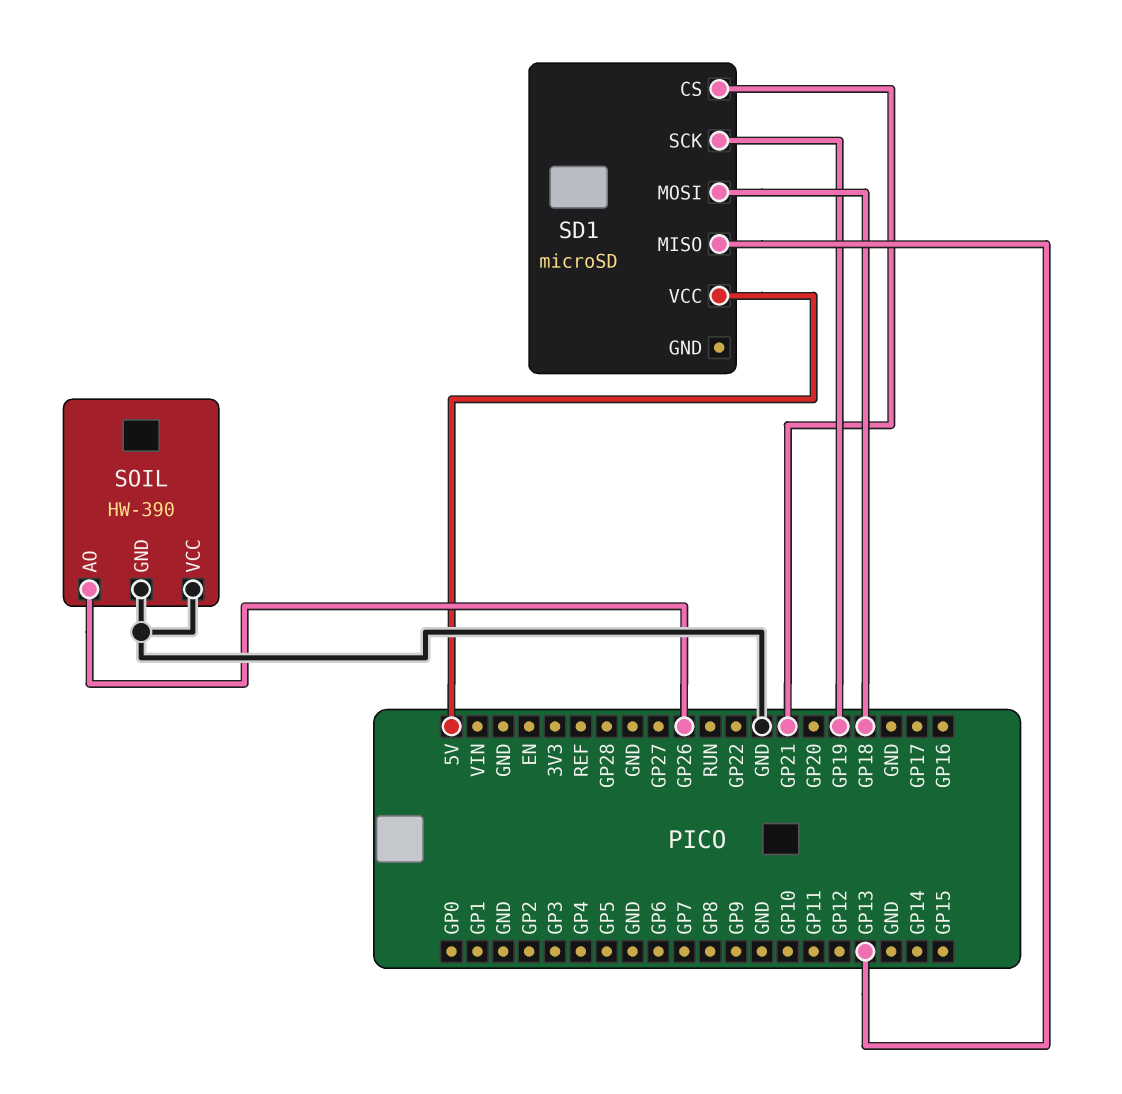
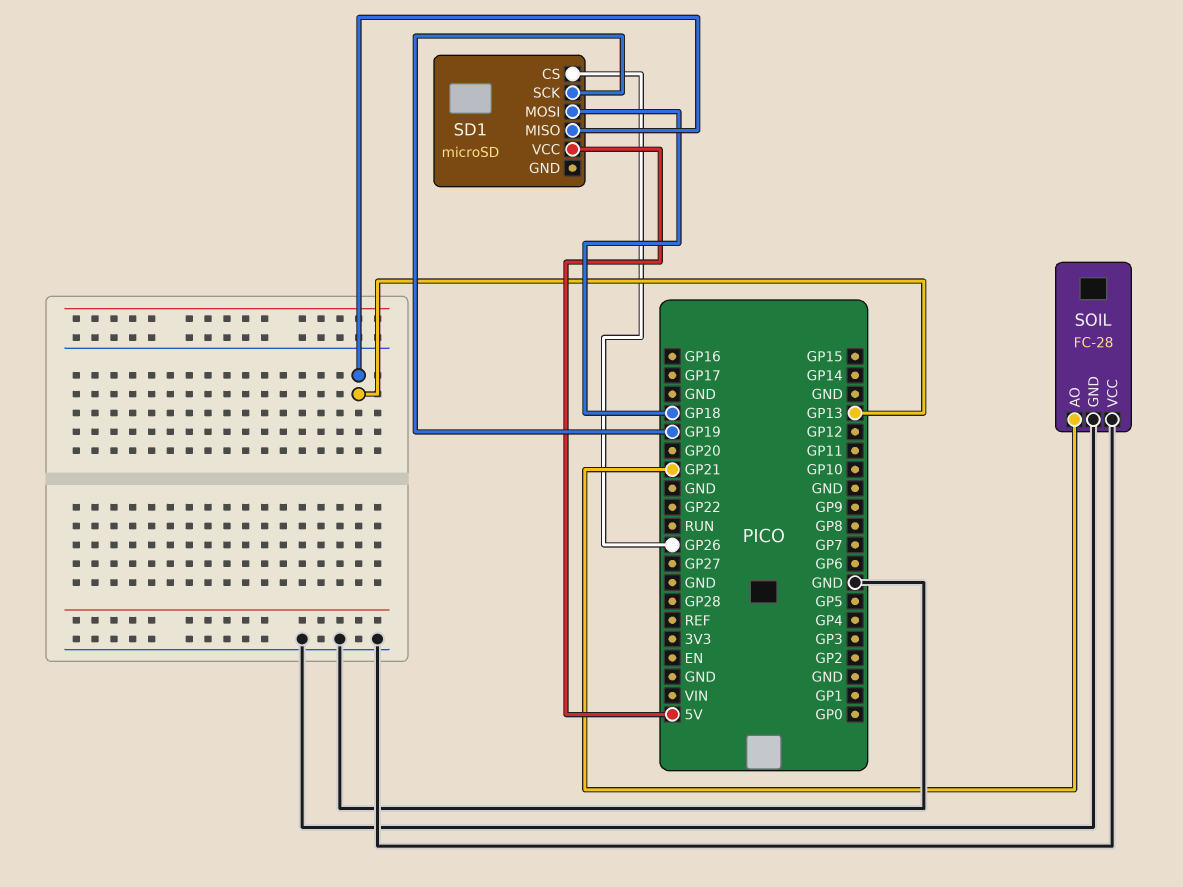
SD1 pin CS: GP21 -> GP26
SOIL: HW-390 -> FC-28
SOIL pin AO: GP26 -> GP21

